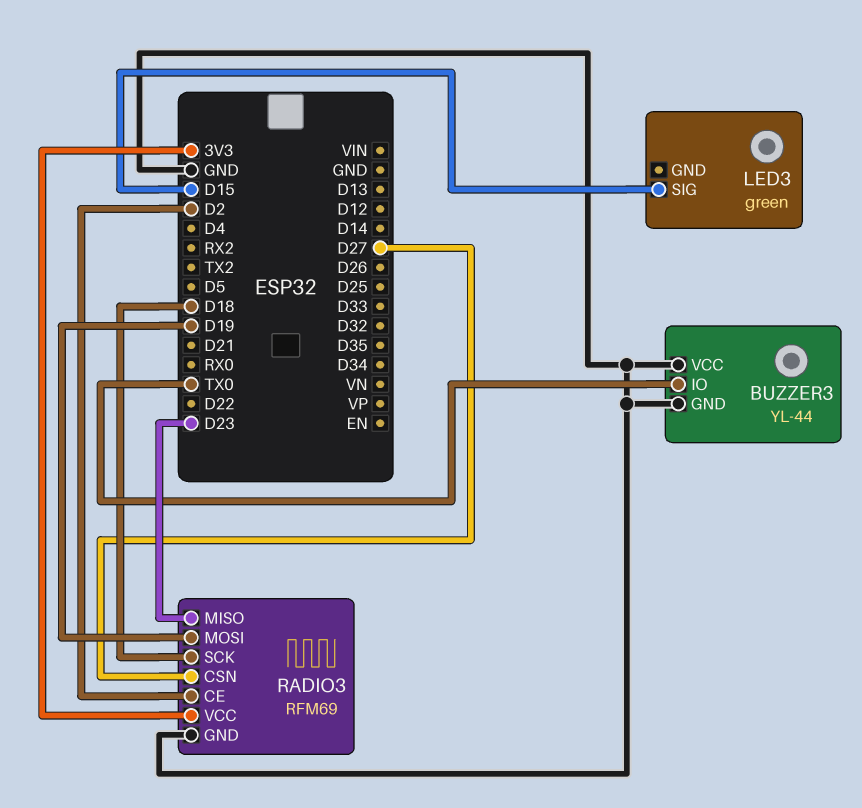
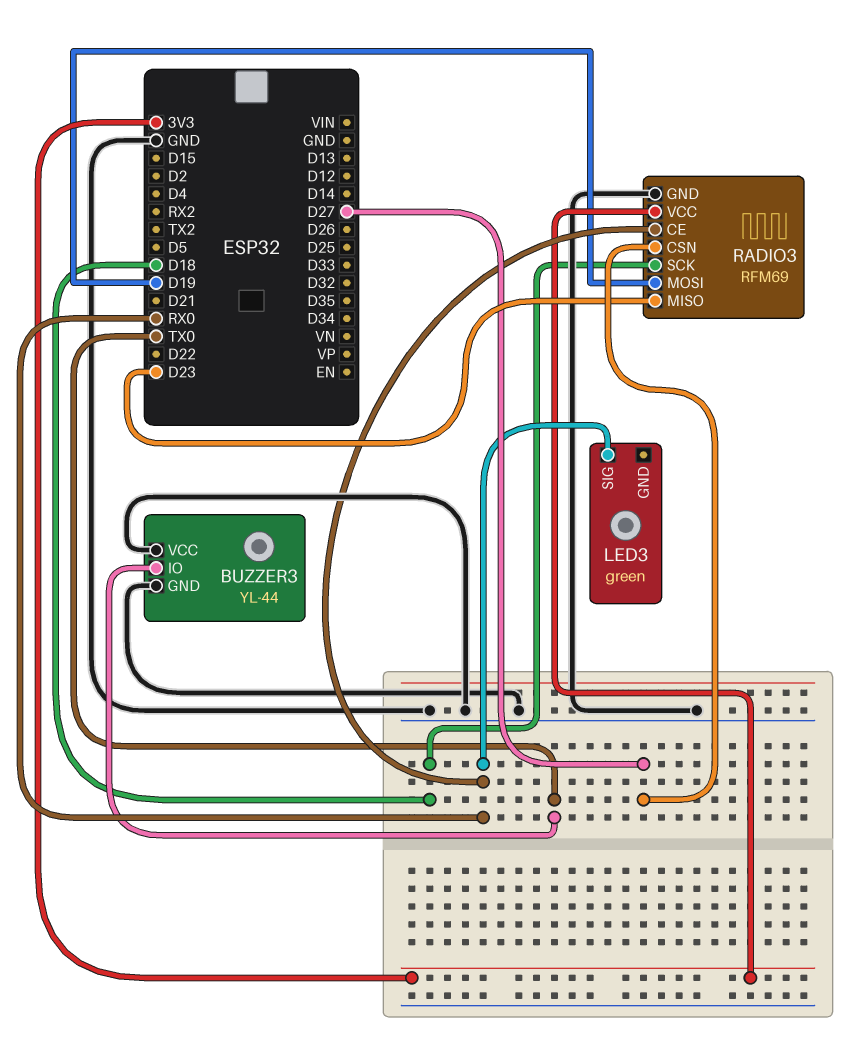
LED3 pin SIG: D15 -> RX0
RADIO3 pin CE: D2 -> RX0

